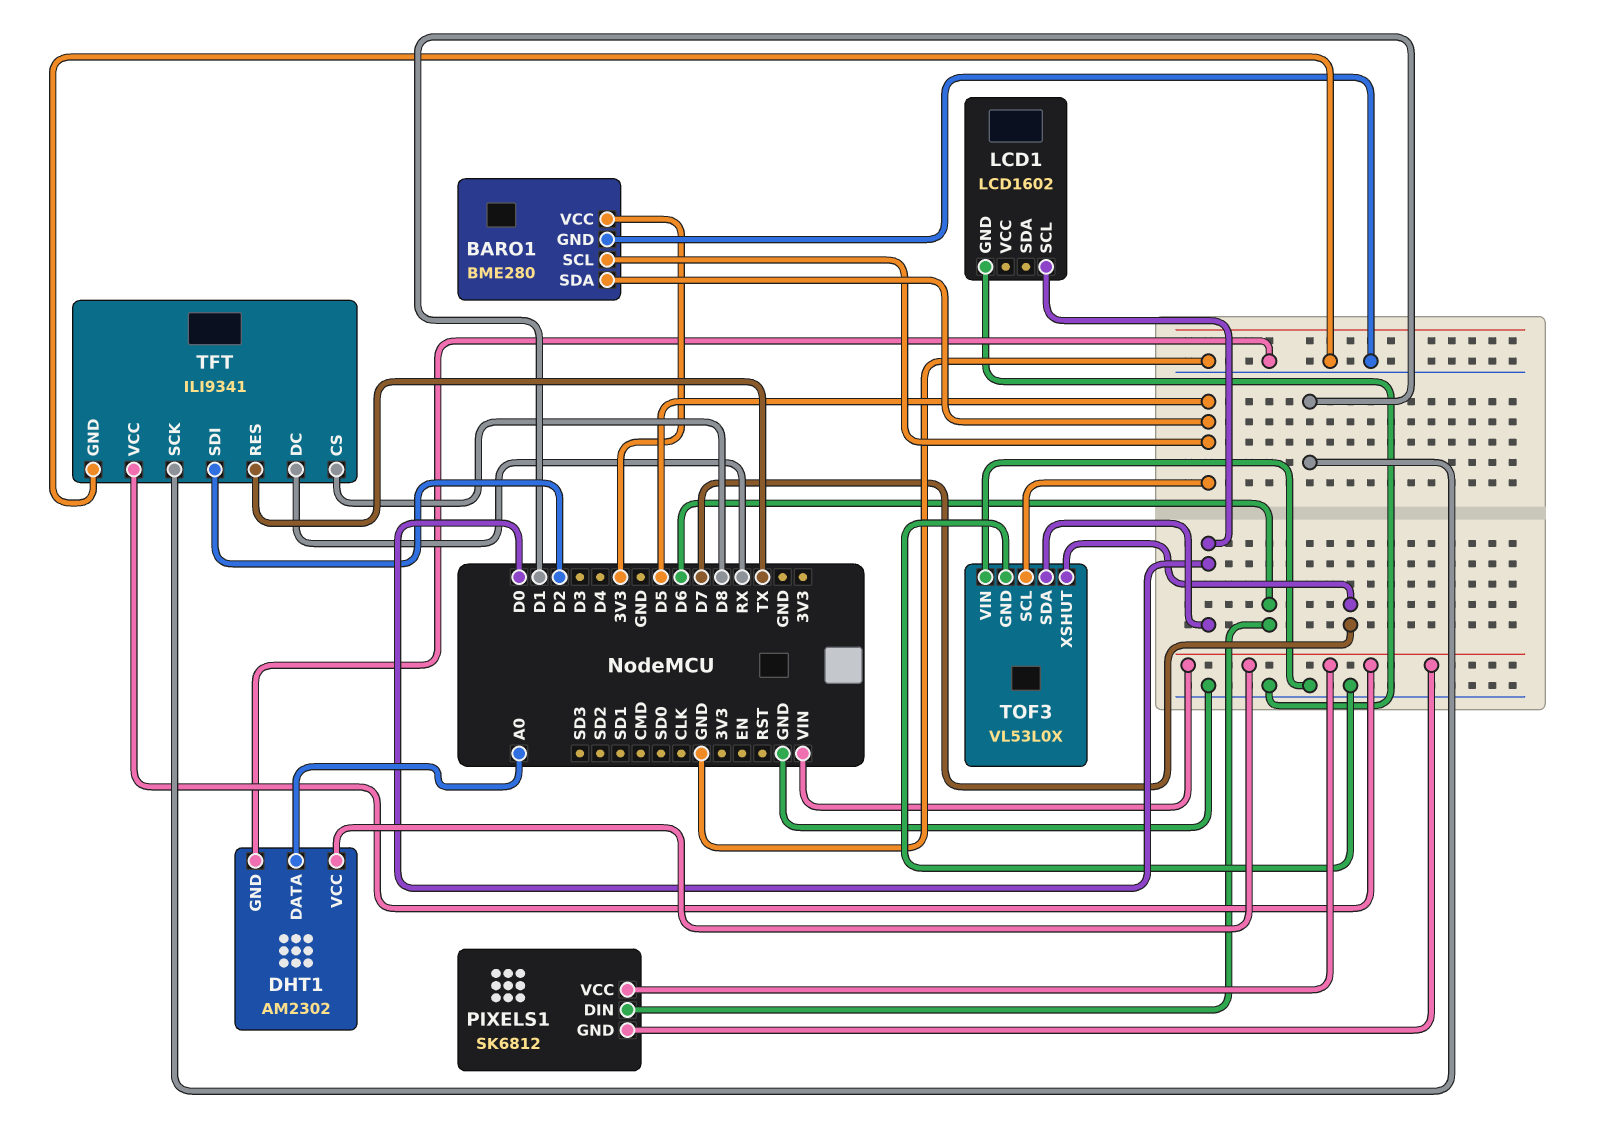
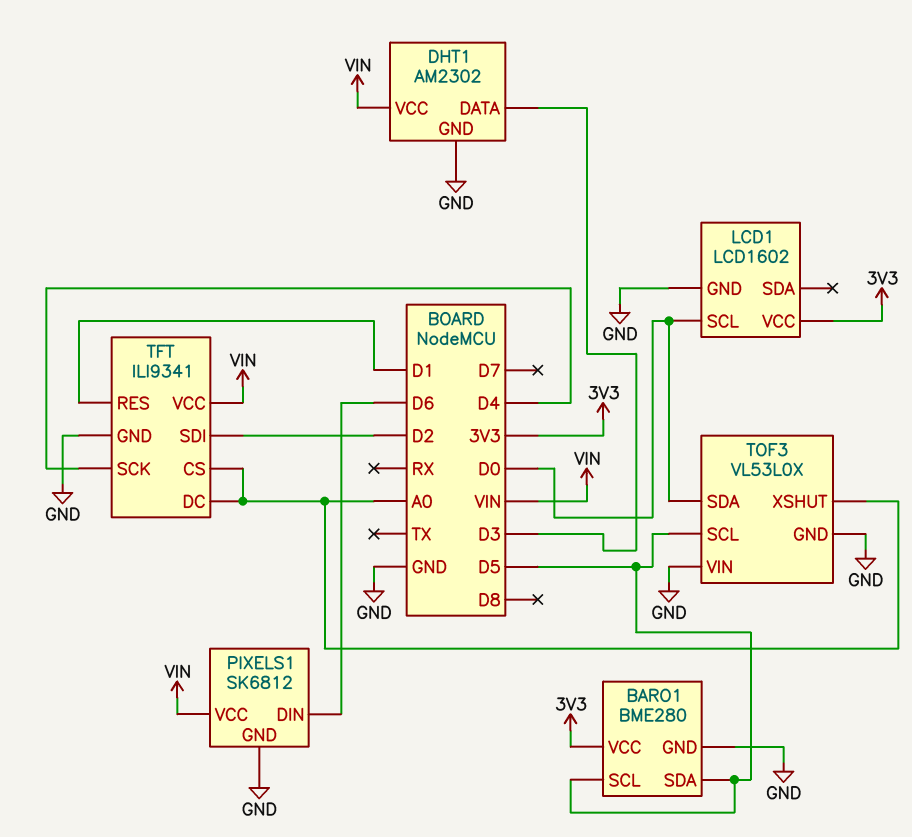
DHT1 pin DATA: A0 -> D3
LCD1 pin VCC: none -> 3V3
PIXELS1 pin GND: VIN -> GND
TFT pin CS: D8 -> A0
TFT pin DC: RX -> A0
TFT pin RES: TX -> D1
TFT pin SCK: D1 -> D4
TOF3 pin XSHUT: D7 -> A0

